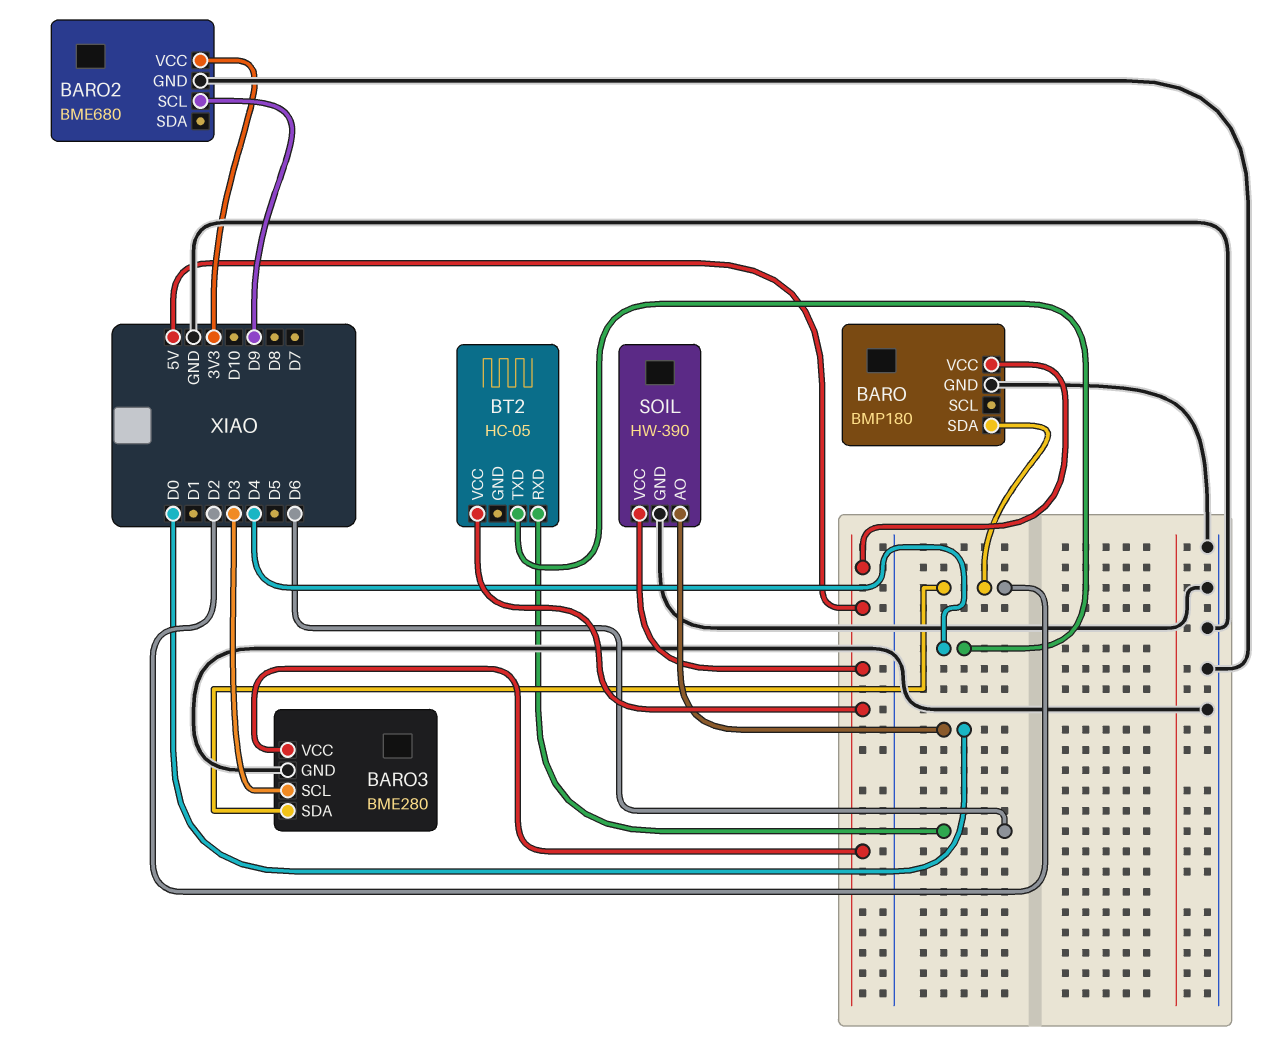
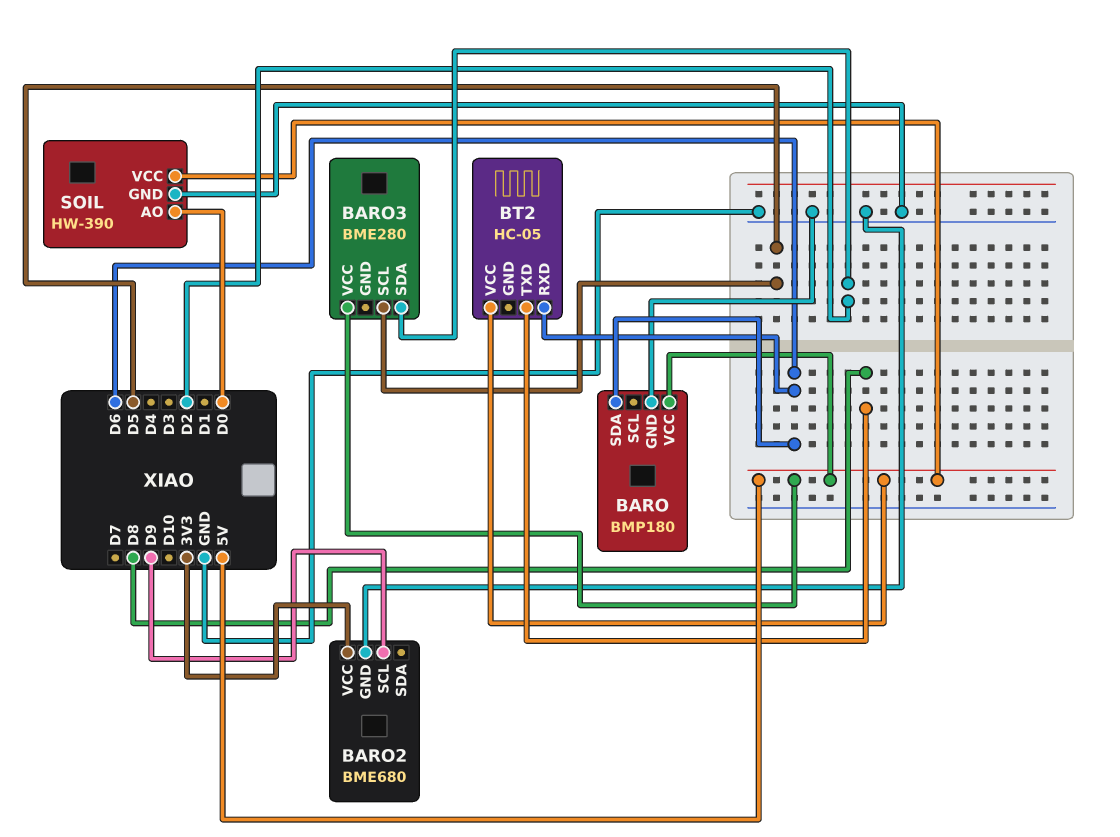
BARO pin SDA: D2 -> D6
BARO3 pin GND: GND -> none
BARO3 pin SCL: D3 -> D5
BT2 pin TXD: D4 -> D8

